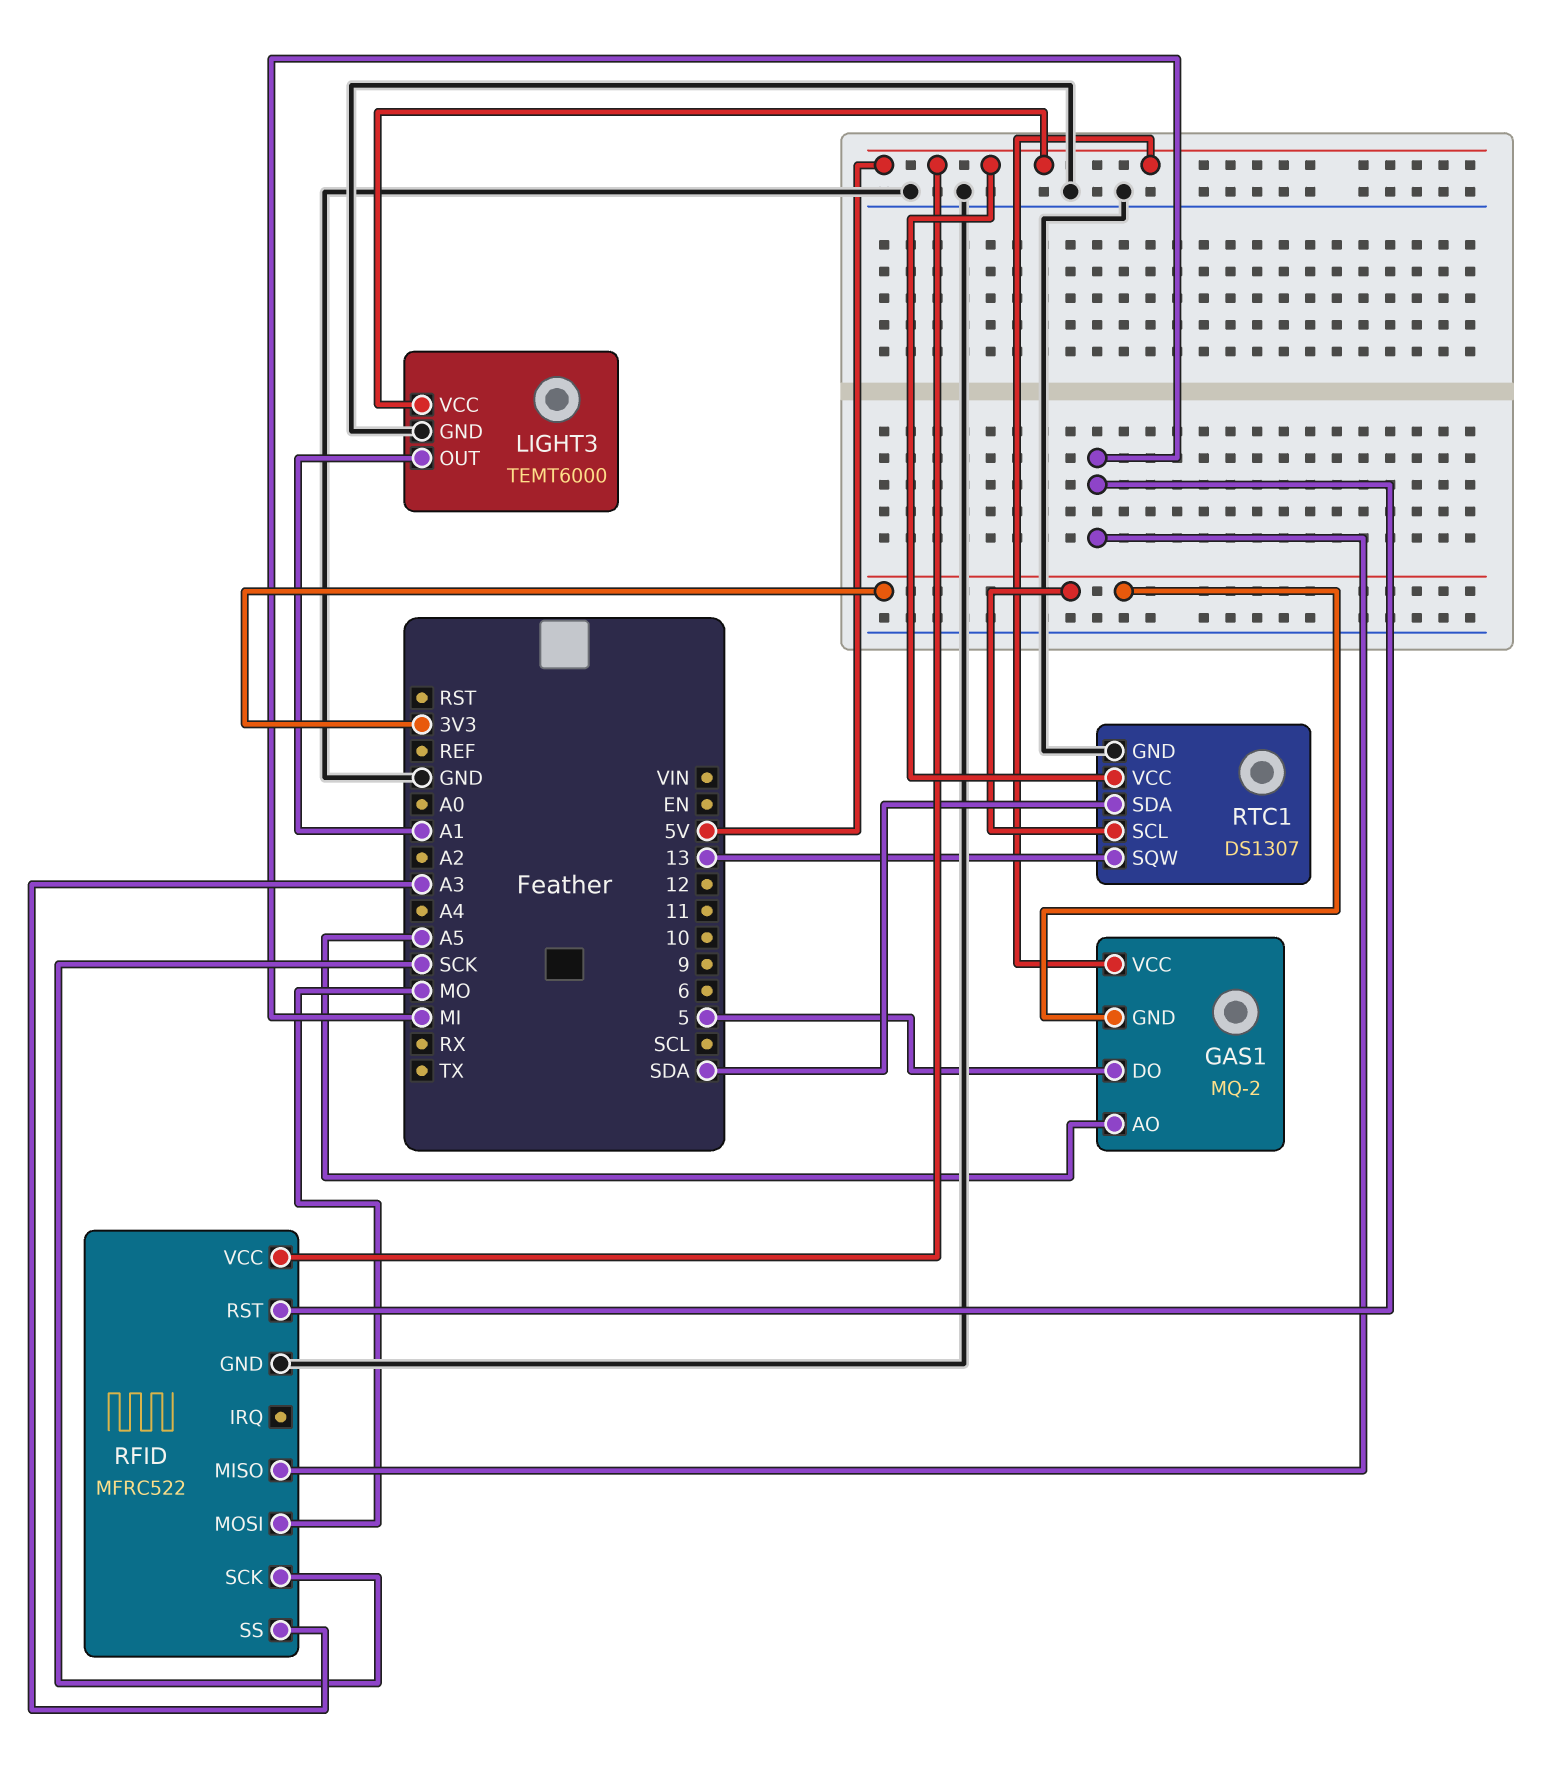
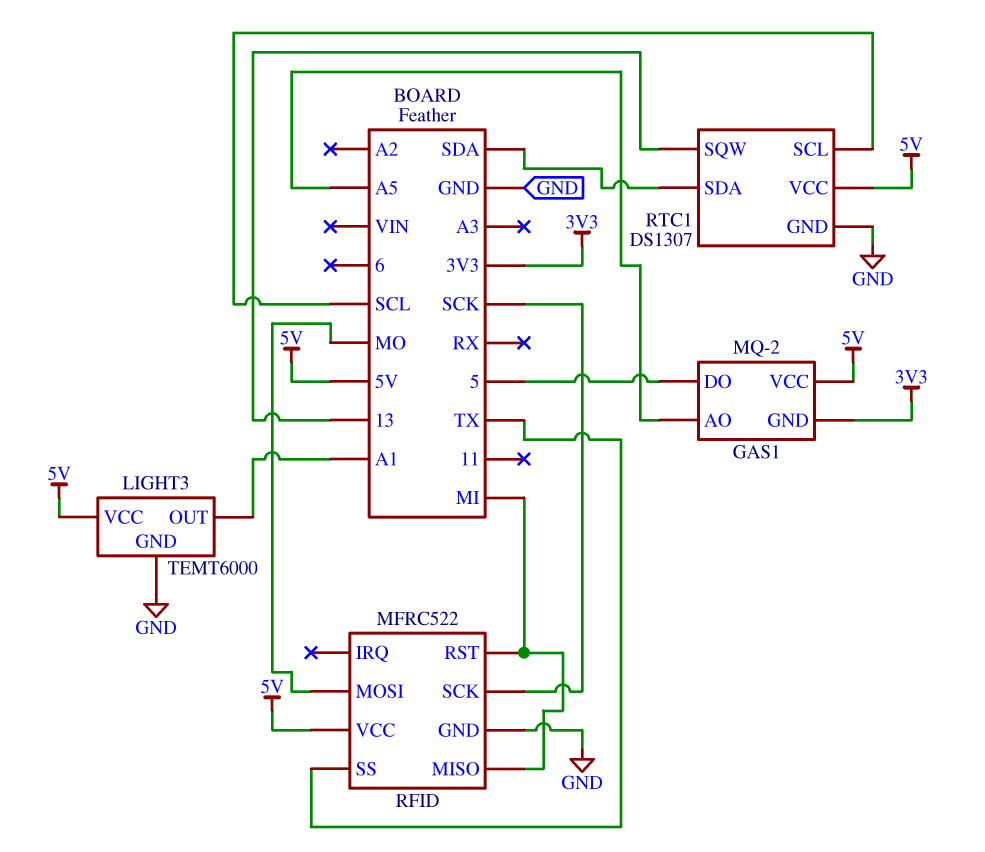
RFID pin SS: A3 -> TX
RTC1 pin SCL: 3V3 -> SCL

